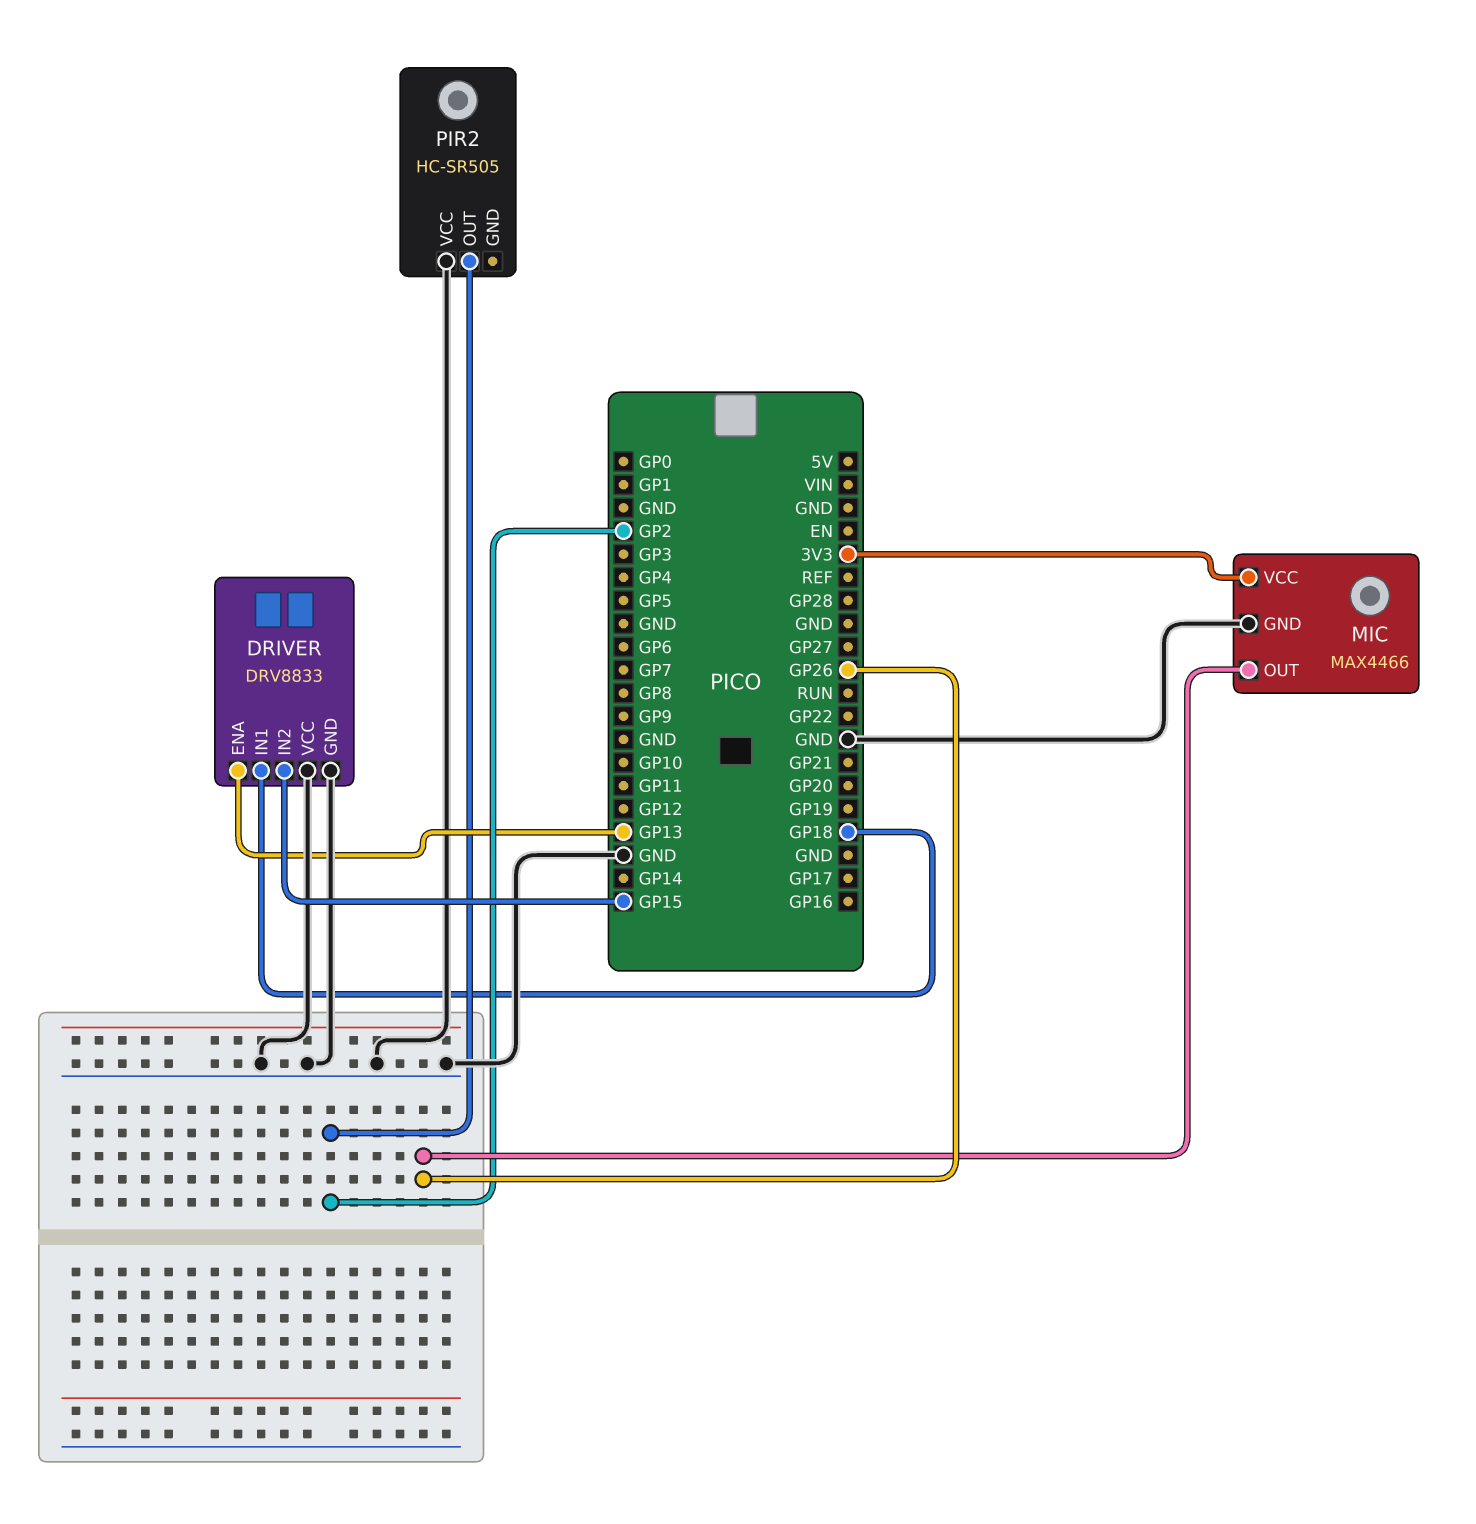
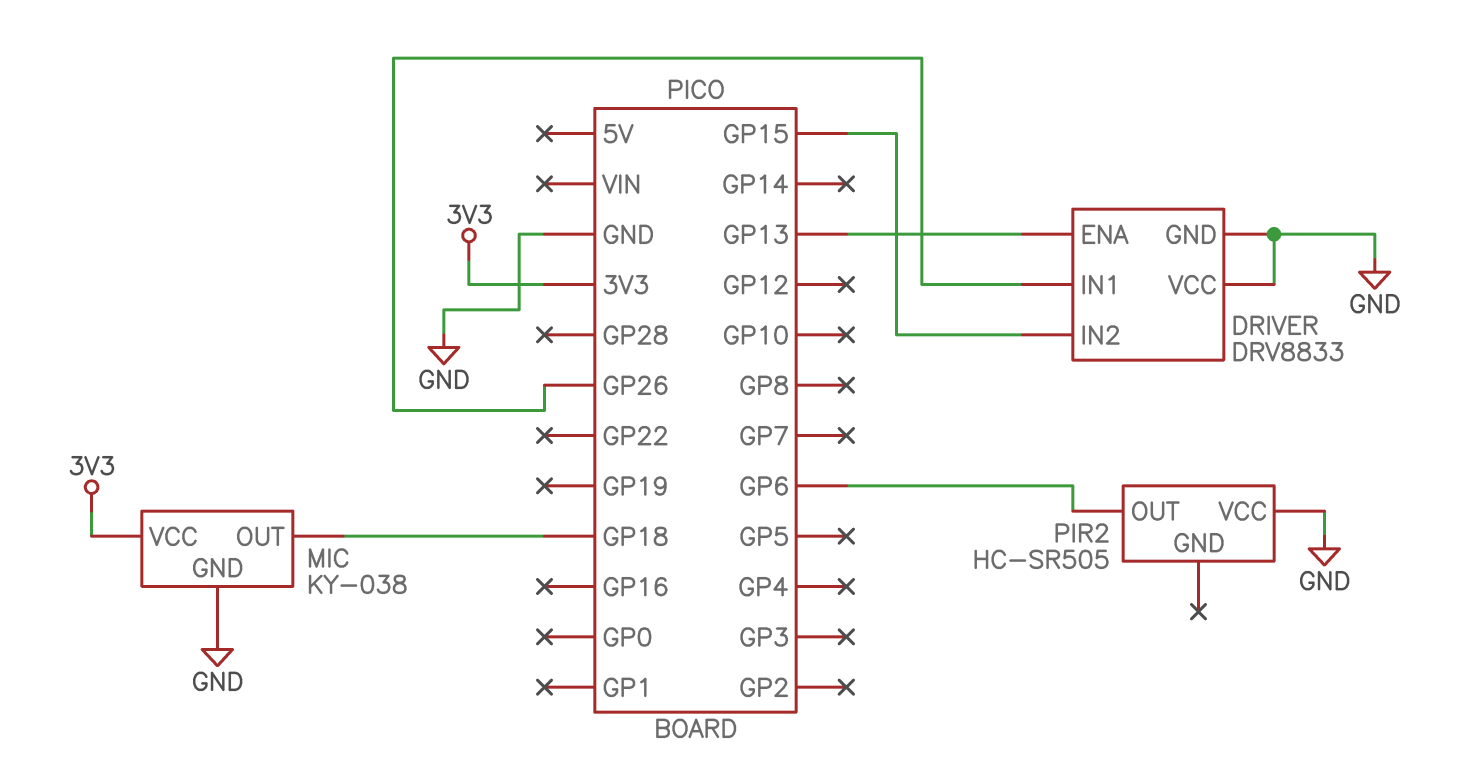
DRIVER pin IN1: GP18 -> GP26
MIC: MAX4466 -> KY-038
MIC pin OUT: GP26 -> GP18
PIR2 pin OUT: GP2 -> GP6

